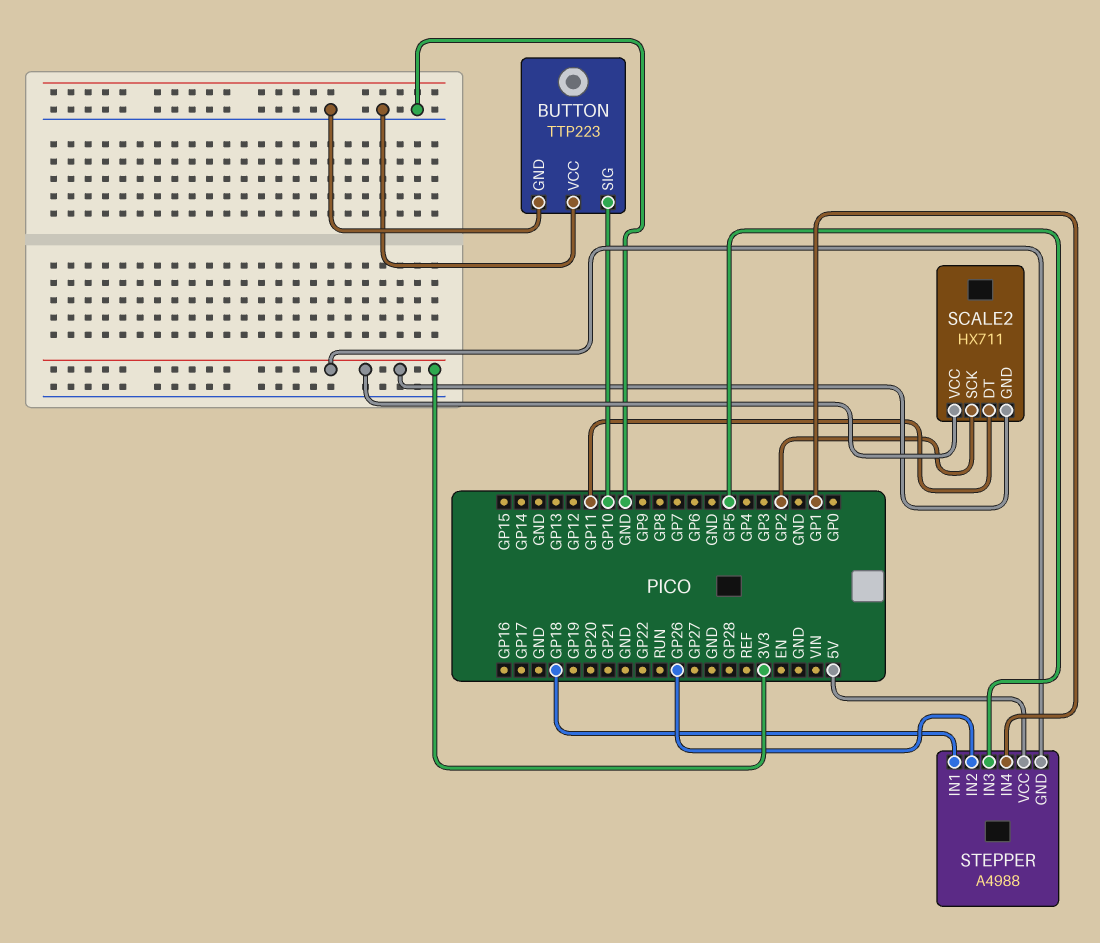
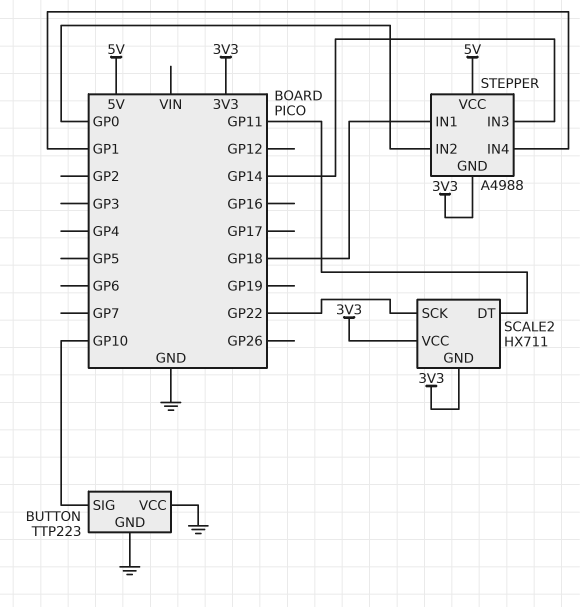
SCALE2 pin SCK: GP2 -> GP22
STEPPER pin IN2: GP26 -> GP0
STEPPER pin IN3: GP5 -> GP14

